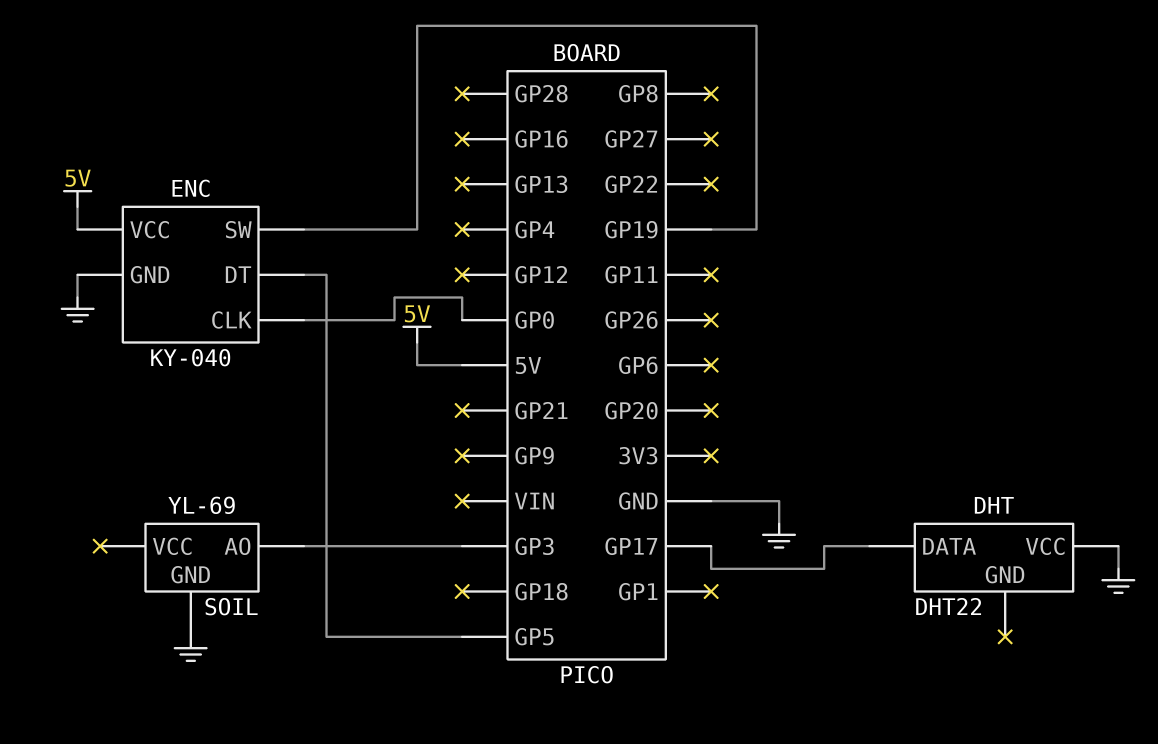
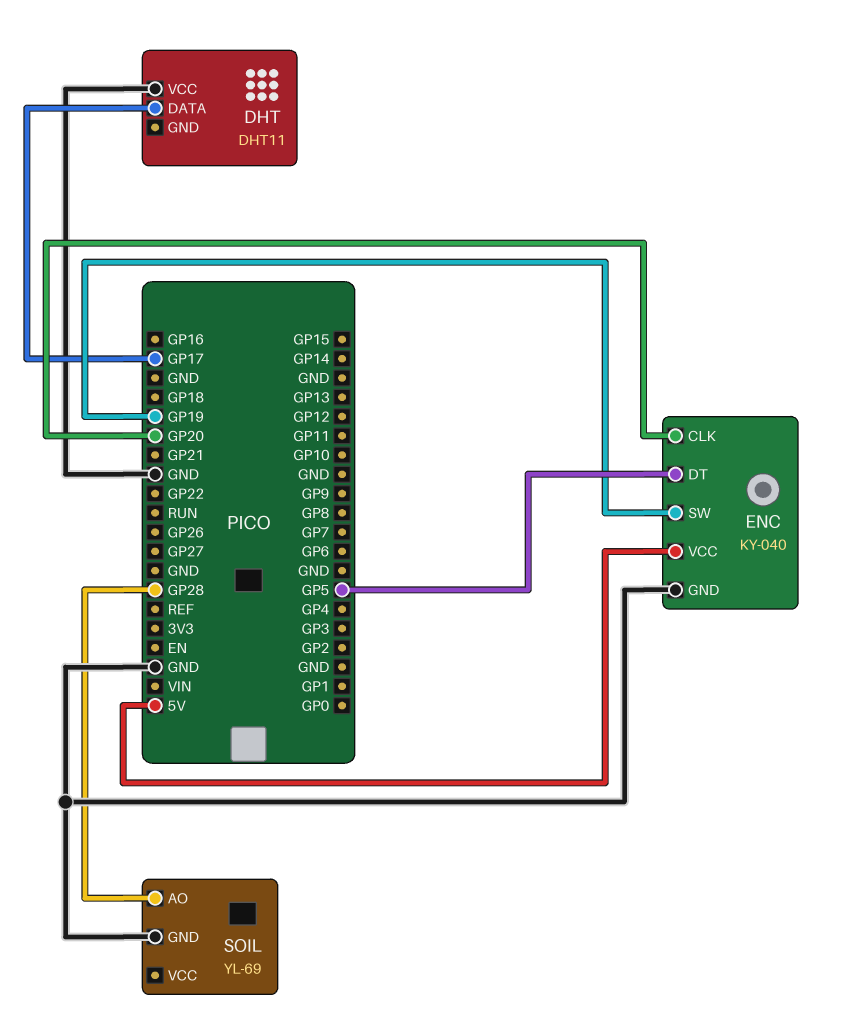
DHT: DHT22 -> DHT11
ENC pin CLK: GP0 -> GP20
SOIL pin AO: GP3 -> GP28

